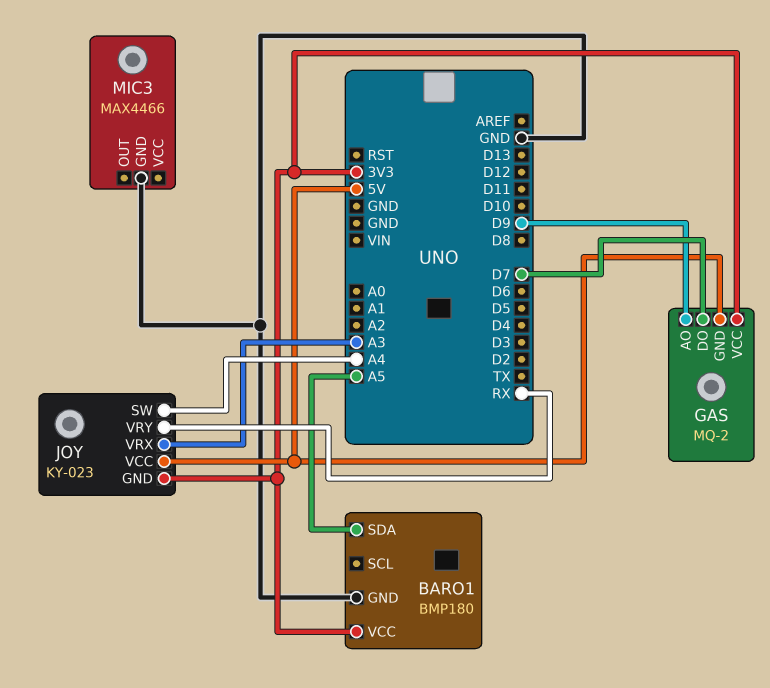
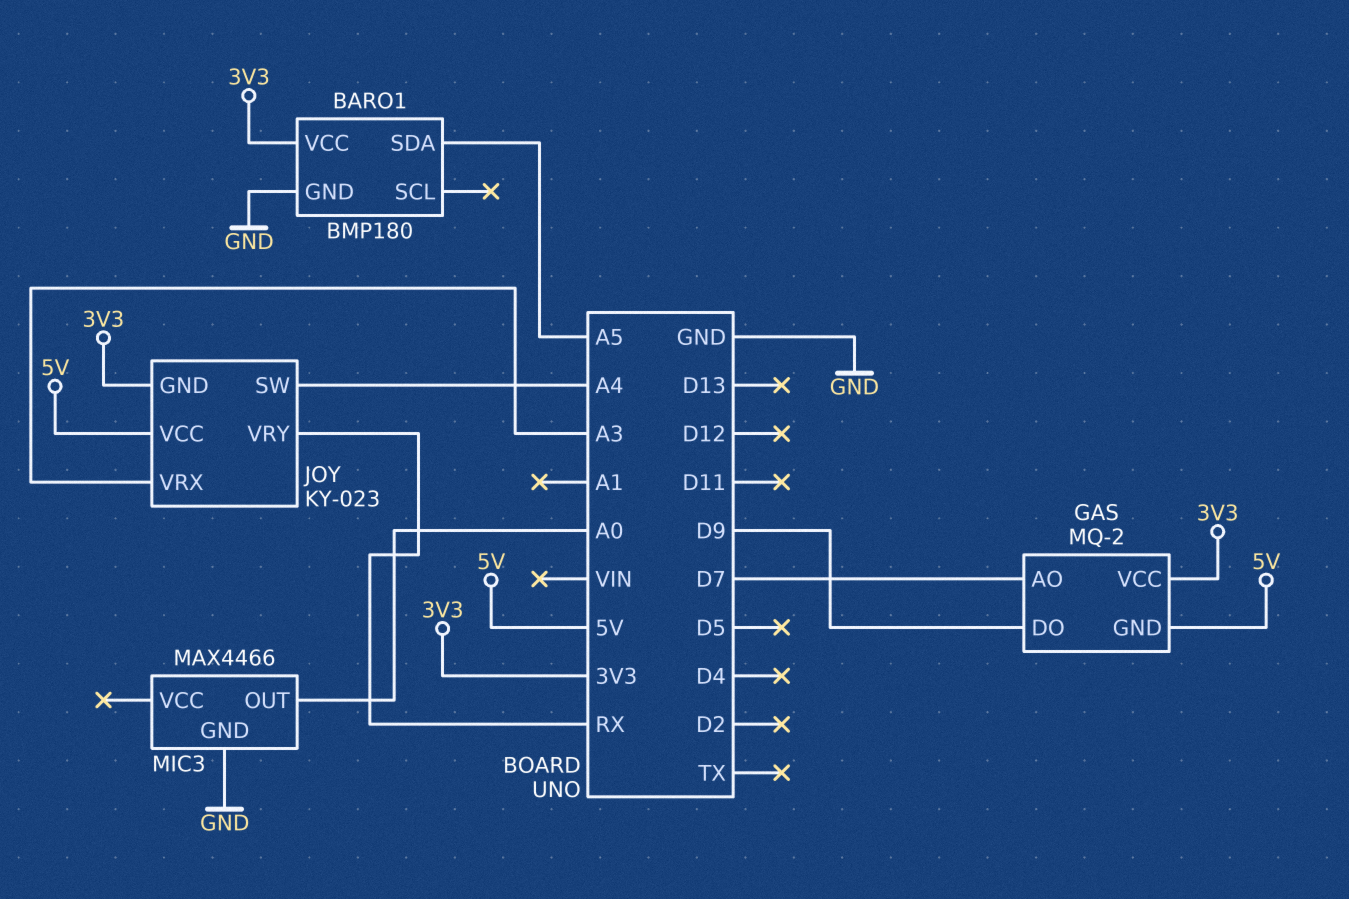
GAS pin AO: D9 -> D7
GAS pin DO: D7 -> D9
MIC3 pin OUT: none -> A0

